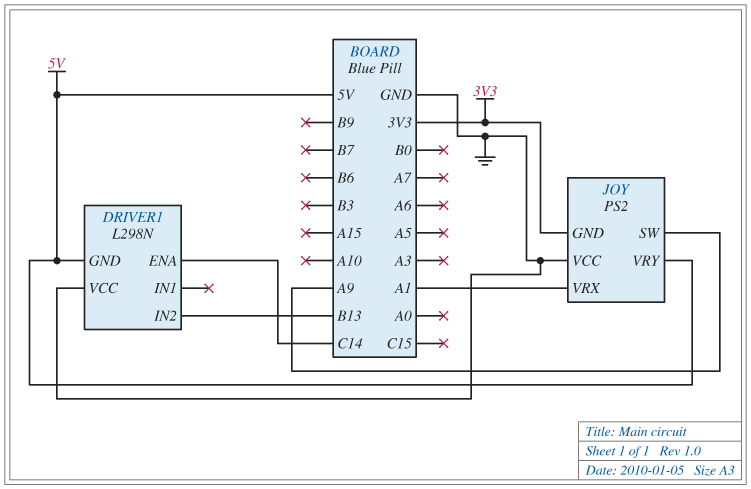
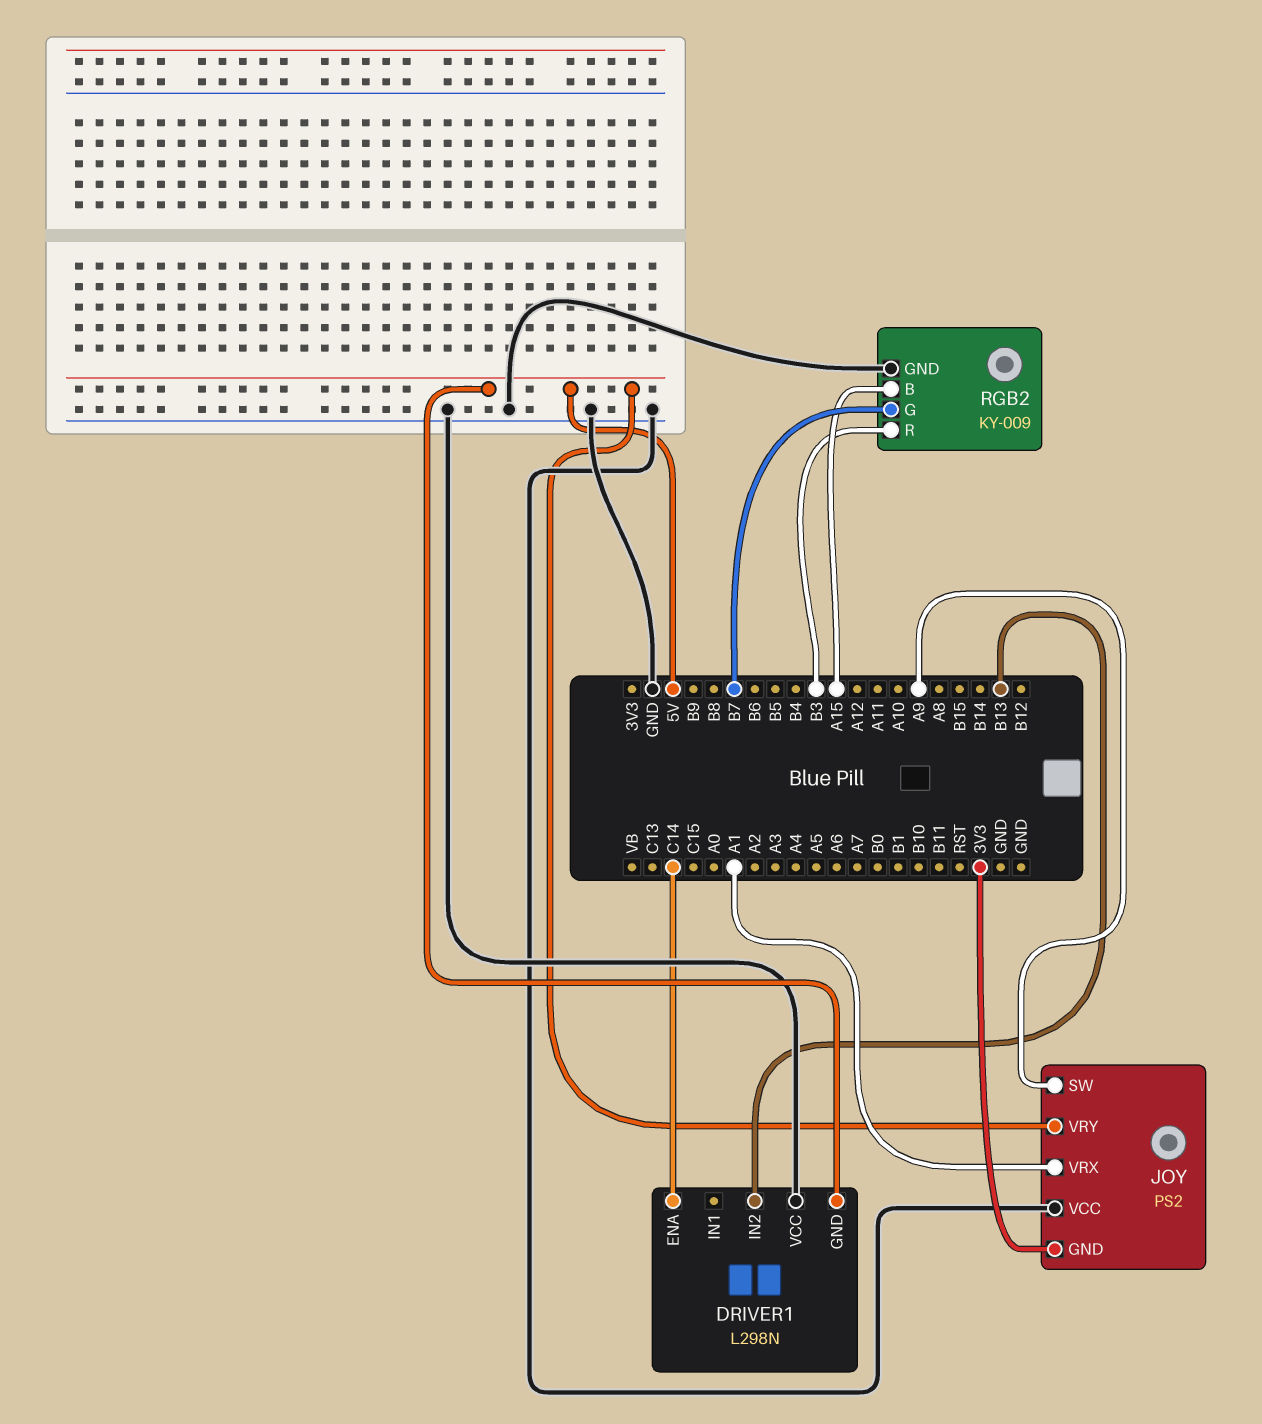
RGB2: none -> KY-009
RGB2 pin B: none -> A15
RGB2 pin G: none -> B7
RGB2 pin GND: none -> GND
RGB2 pin R: none -> B3

